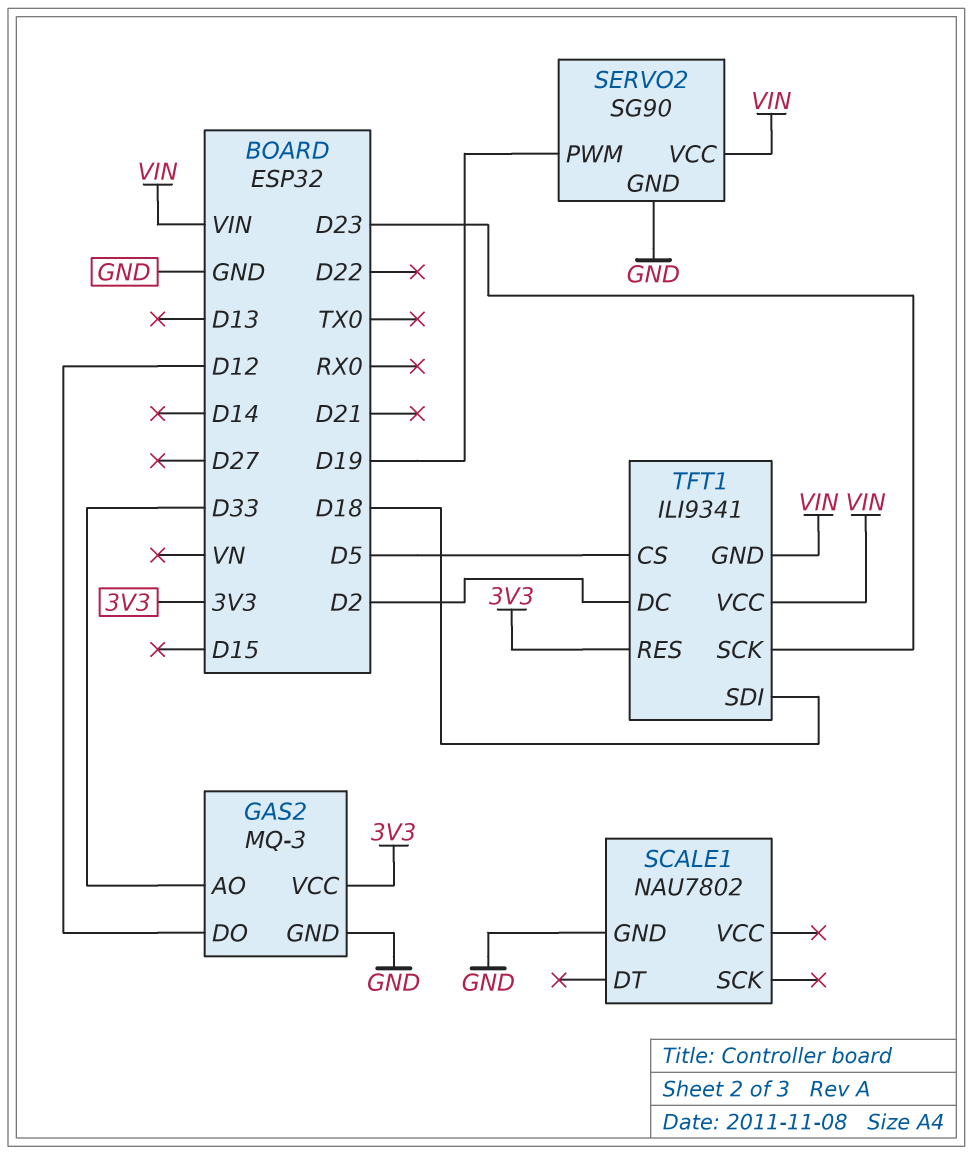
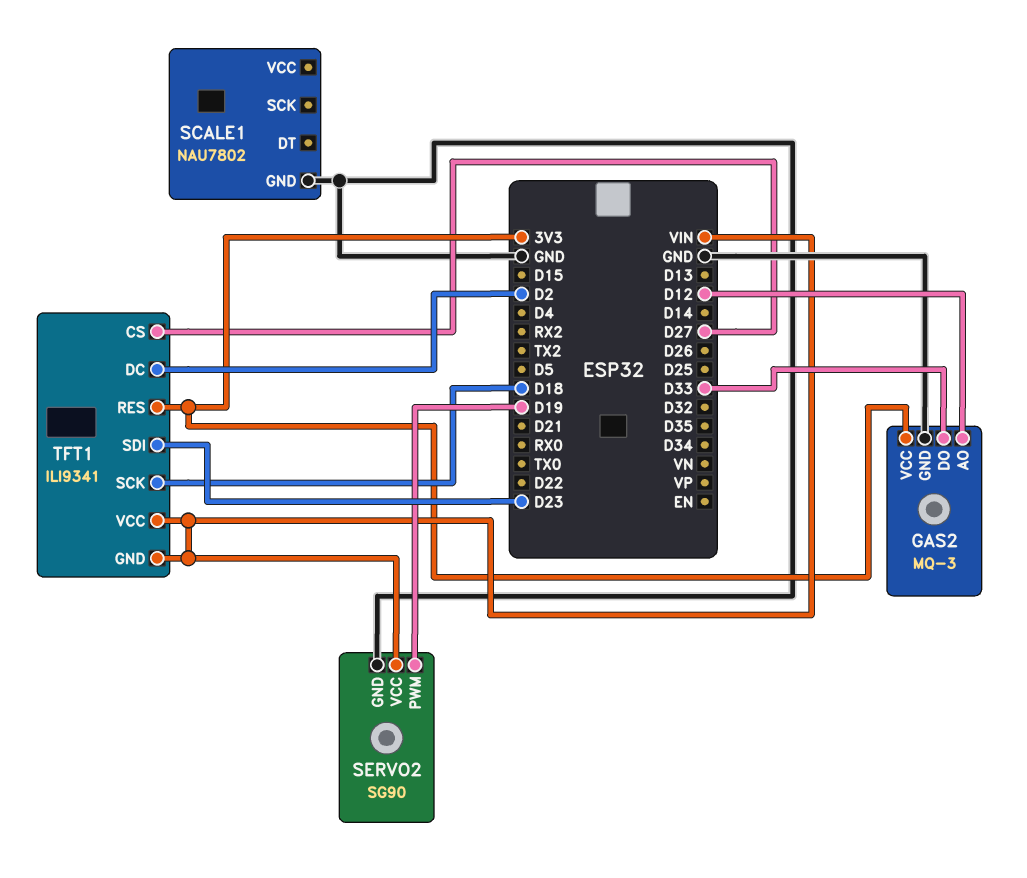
GAS2 pin AO: D33 -> D12
GAS2 pin DO: D12 -> D33
TFT1 pin CS: D5 -> D27
TFT1 pin SCK: D23 -> D18
TFT1 pin SDI: D18 -> D23

